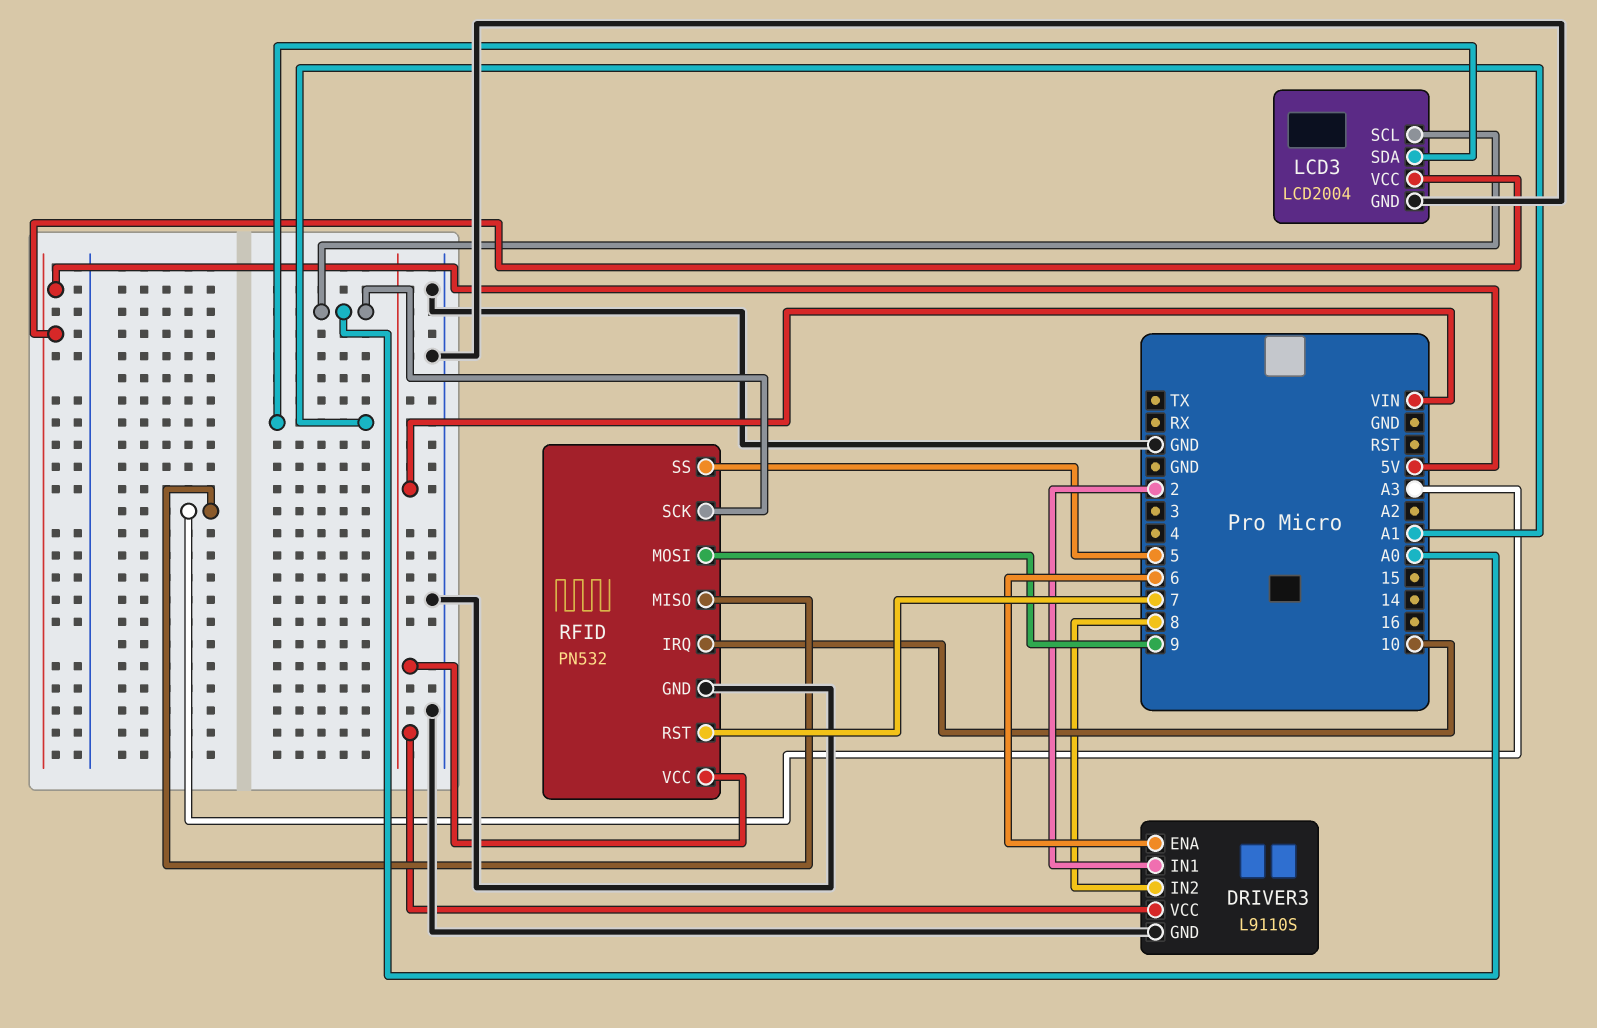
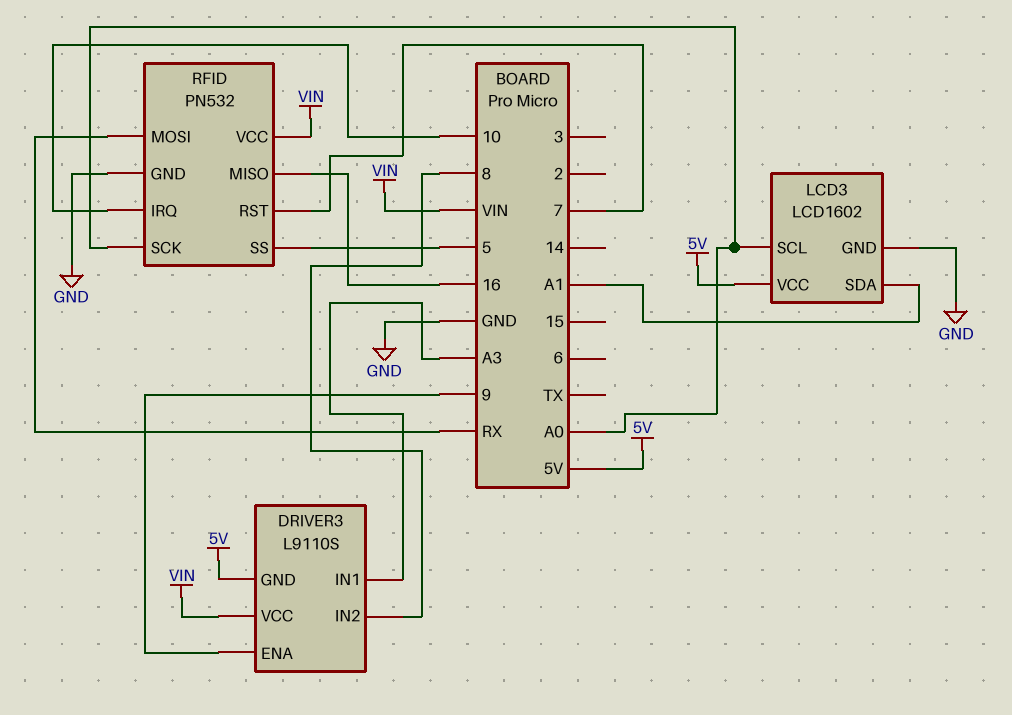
DRIVER3 pin ENA: 6 -> 9
DRIVER3 pin GND: GND -> 5V
DRIVER3 pin IN1: 2 -> A3
LCD3: LCD2004 -> LCD1602
RFID pin MISO: A3 -> 16
RFID pin MOSI: 9 -> RX

